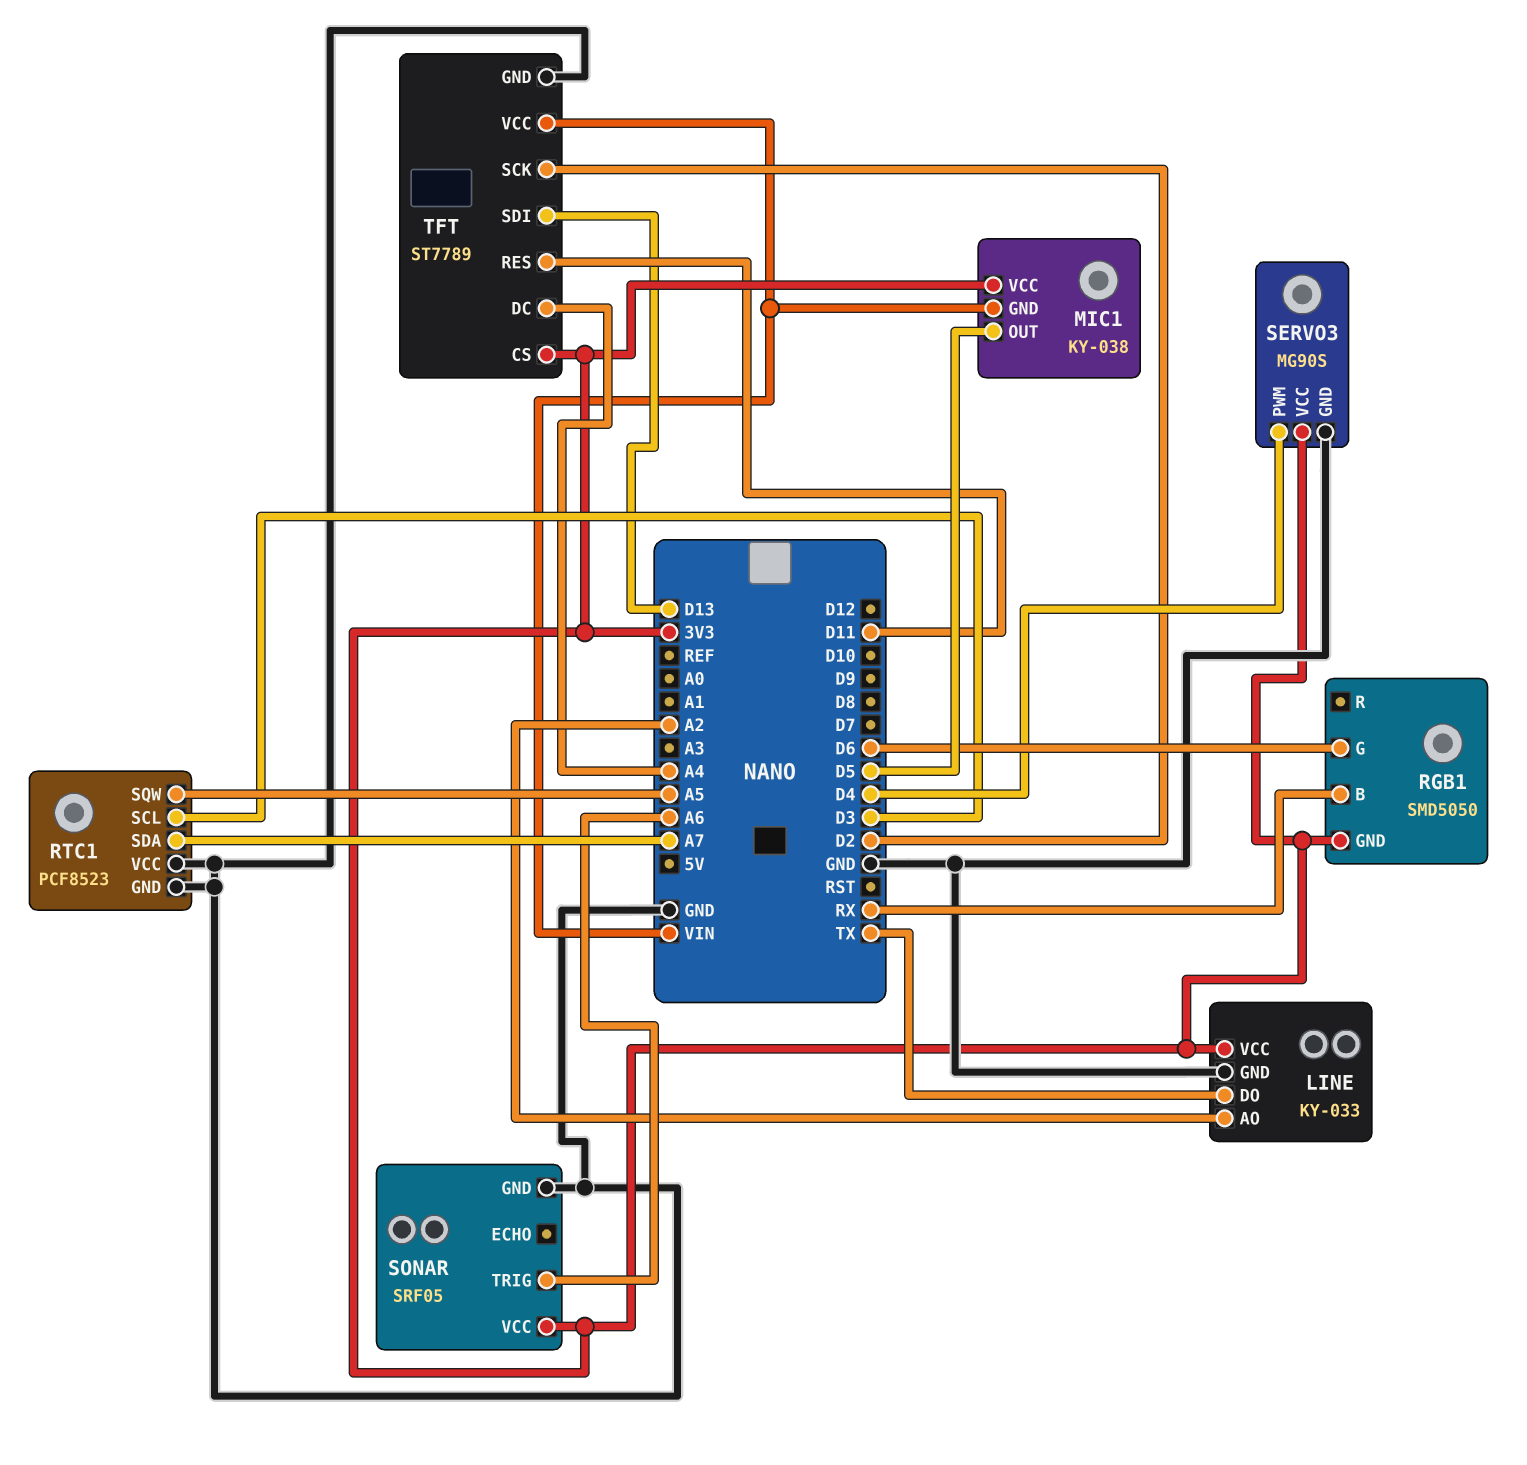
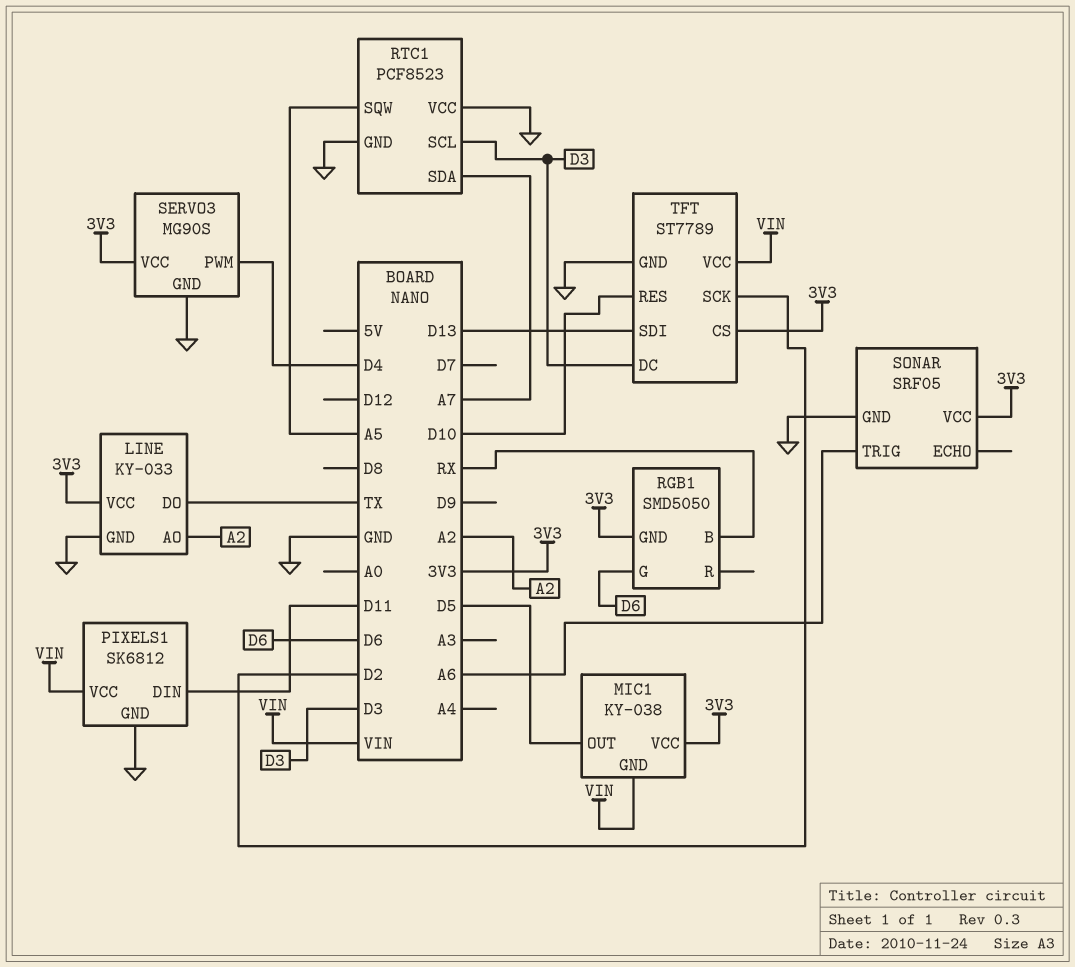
PIXELS1: none -> SK6812
PIXELS1 pin DIN: none -> D11
PIXELS1 pin GND: none -> GND
PIXELS1 pin VCC: none -> VIN
TFT pin DC: A4 -> D3
TFT pin RES: D11 -> D10

